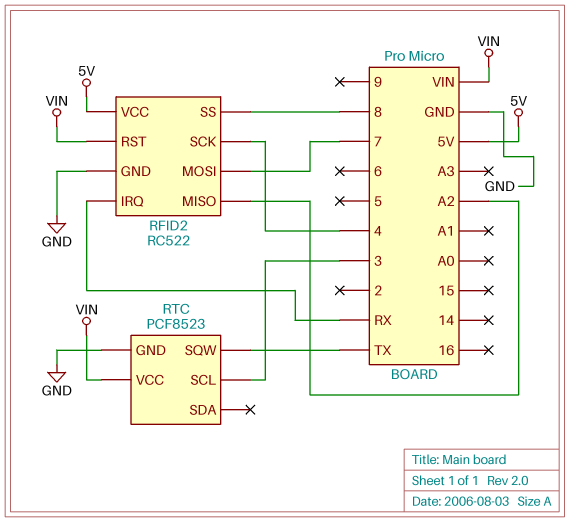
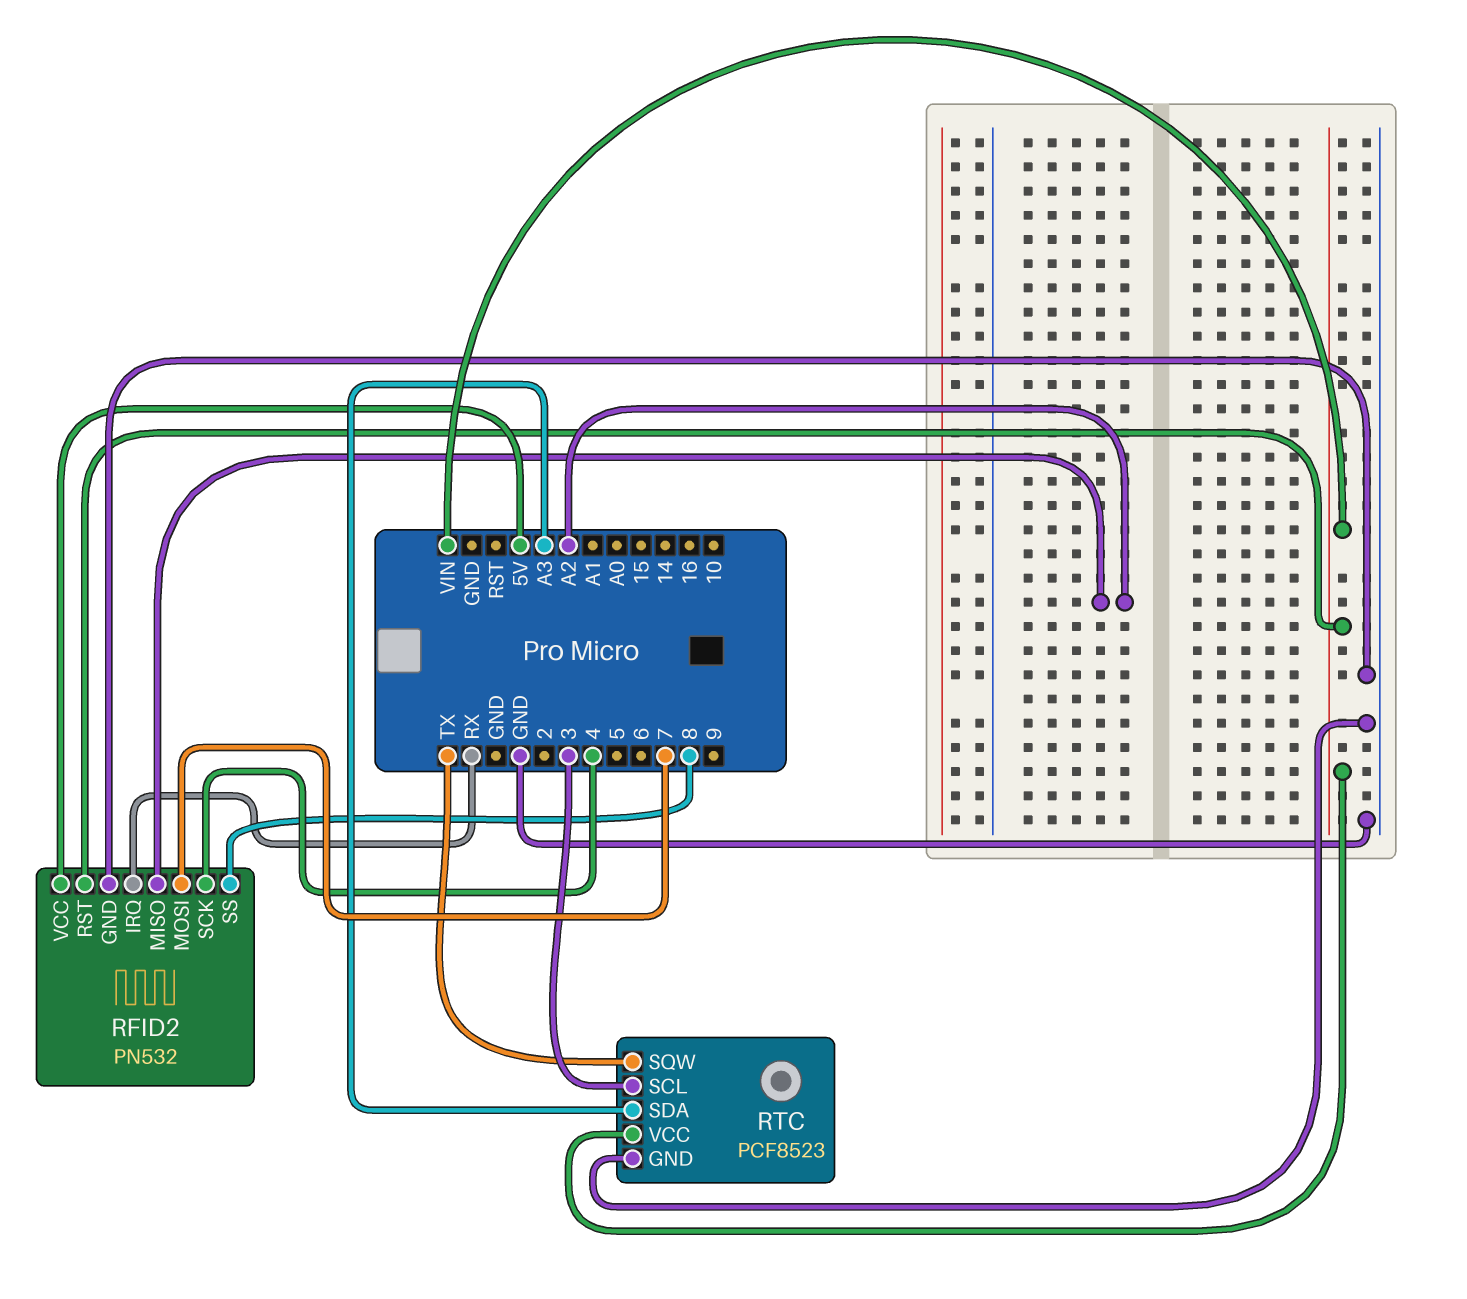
RFID2: RC522 -> PN532
RTC pin SDA: none -> A3

